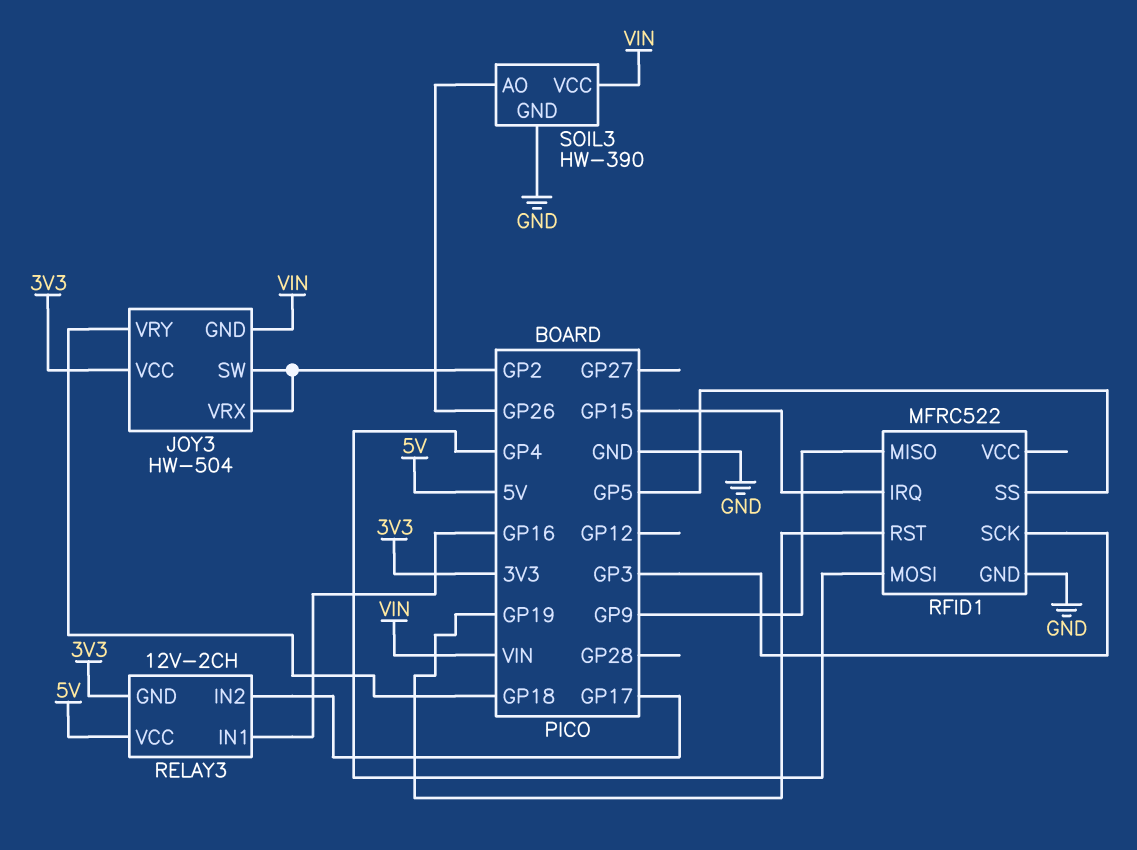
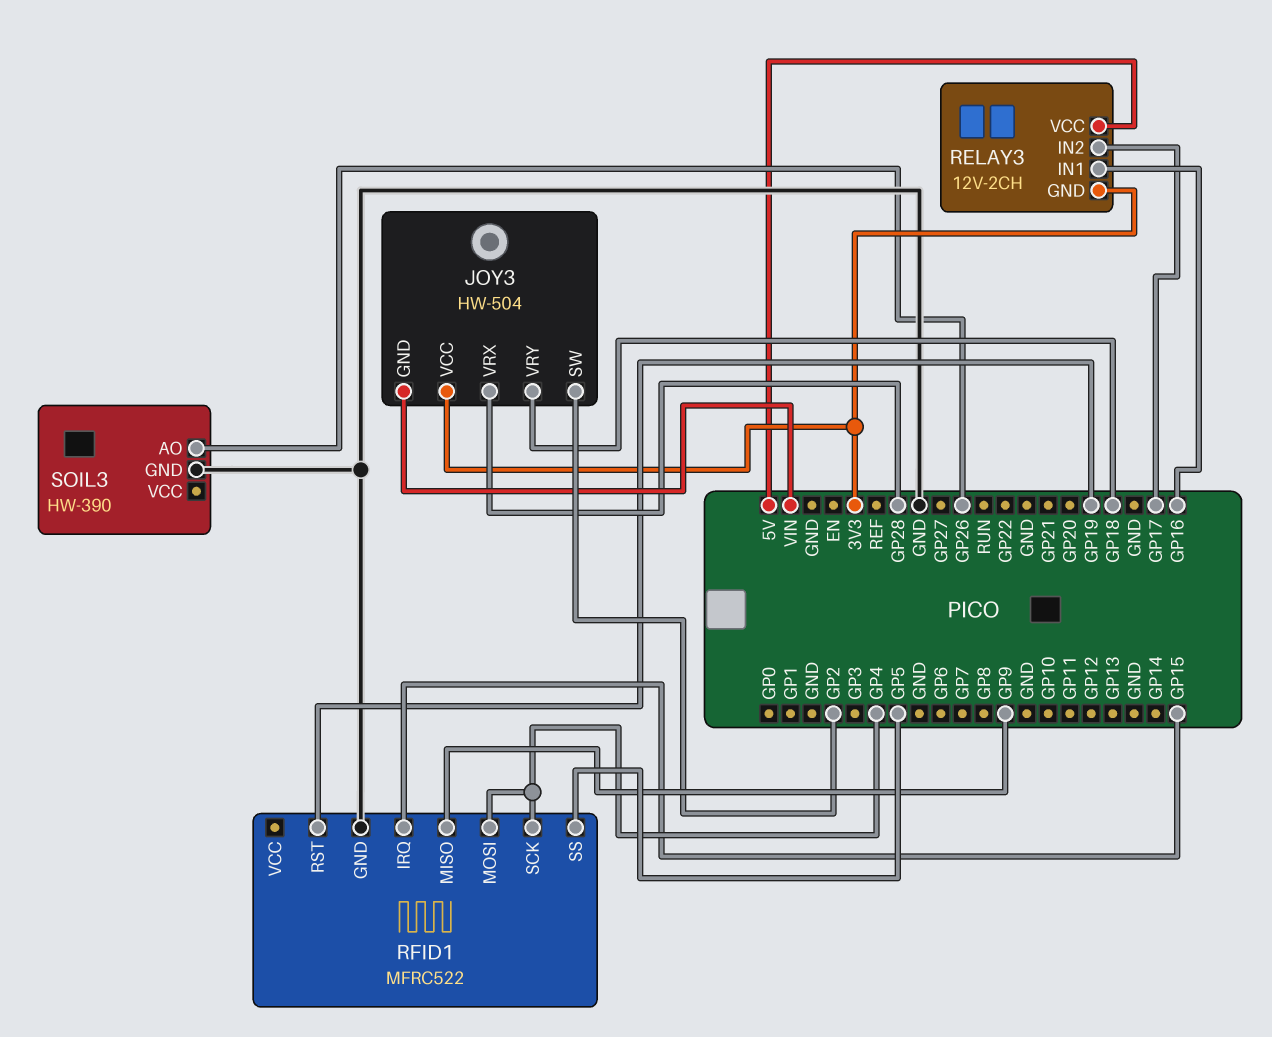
JOY3 pin VRX: GP2 -> GP28
RFID1 pin SCK: GP3 -> GP4
SOIL3 pin VCC: VIN -> none

